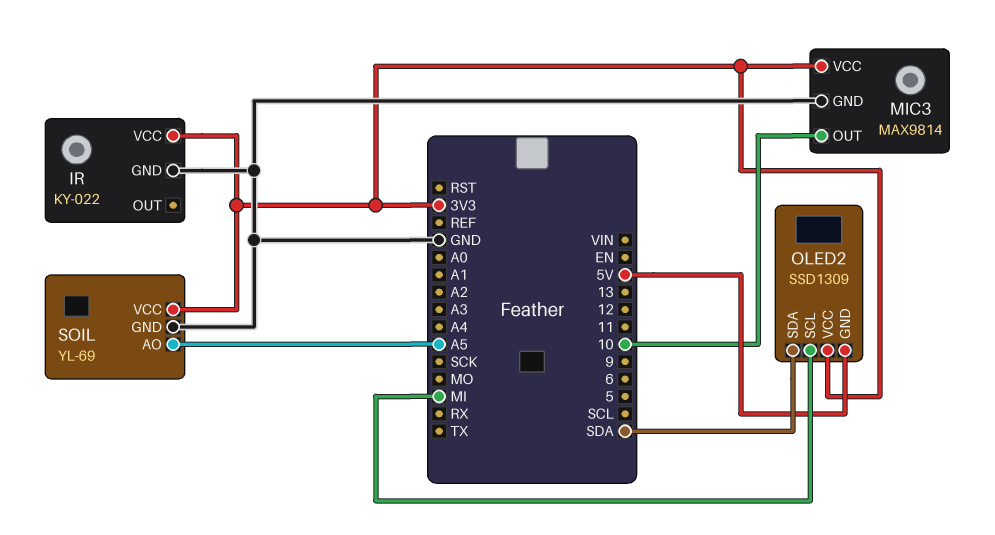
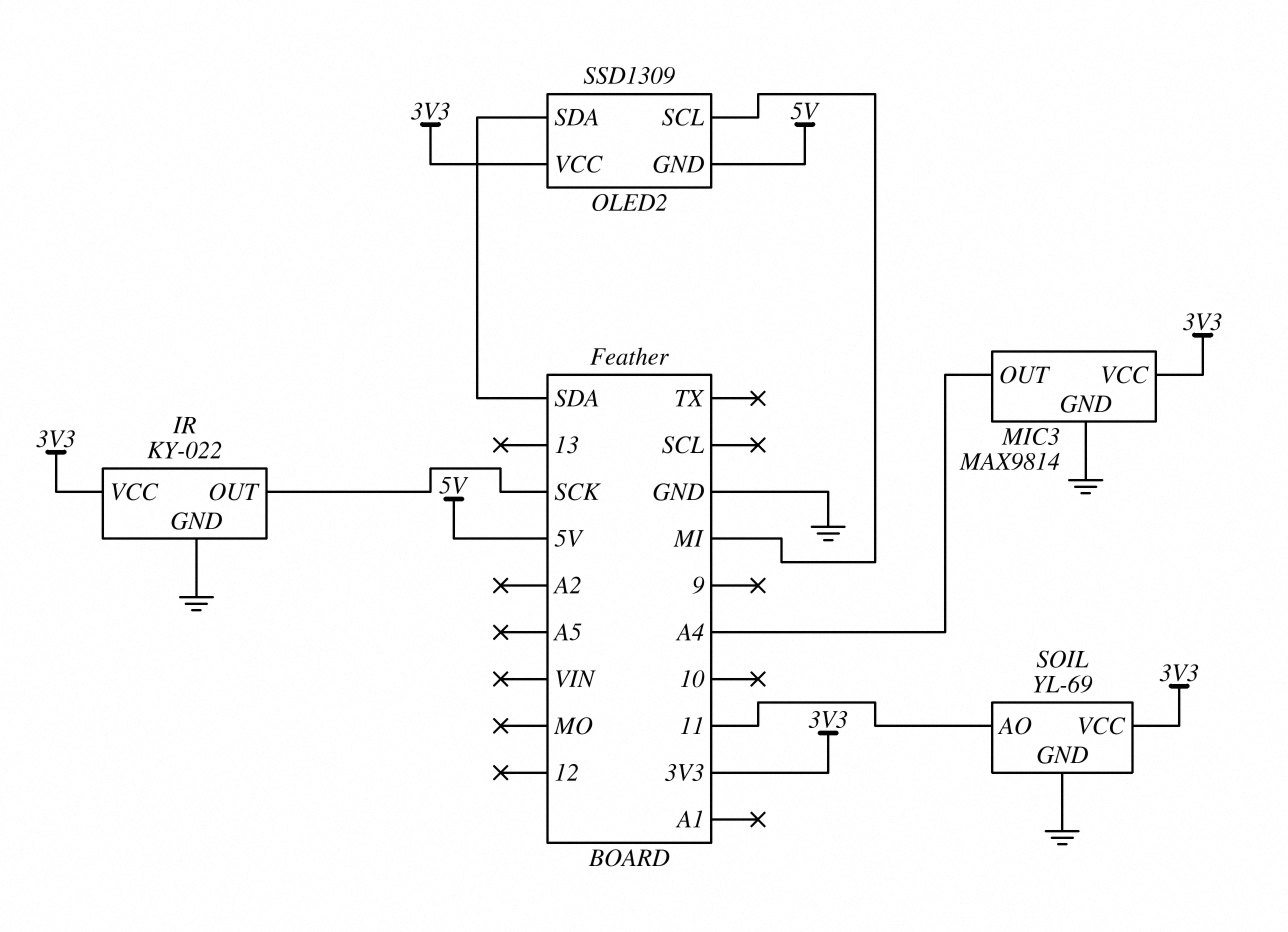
IR pin OUT: none -> SCK
MIC3 pin OUT: 10 -> A4
SOIL pin AO: A5 -> 11

